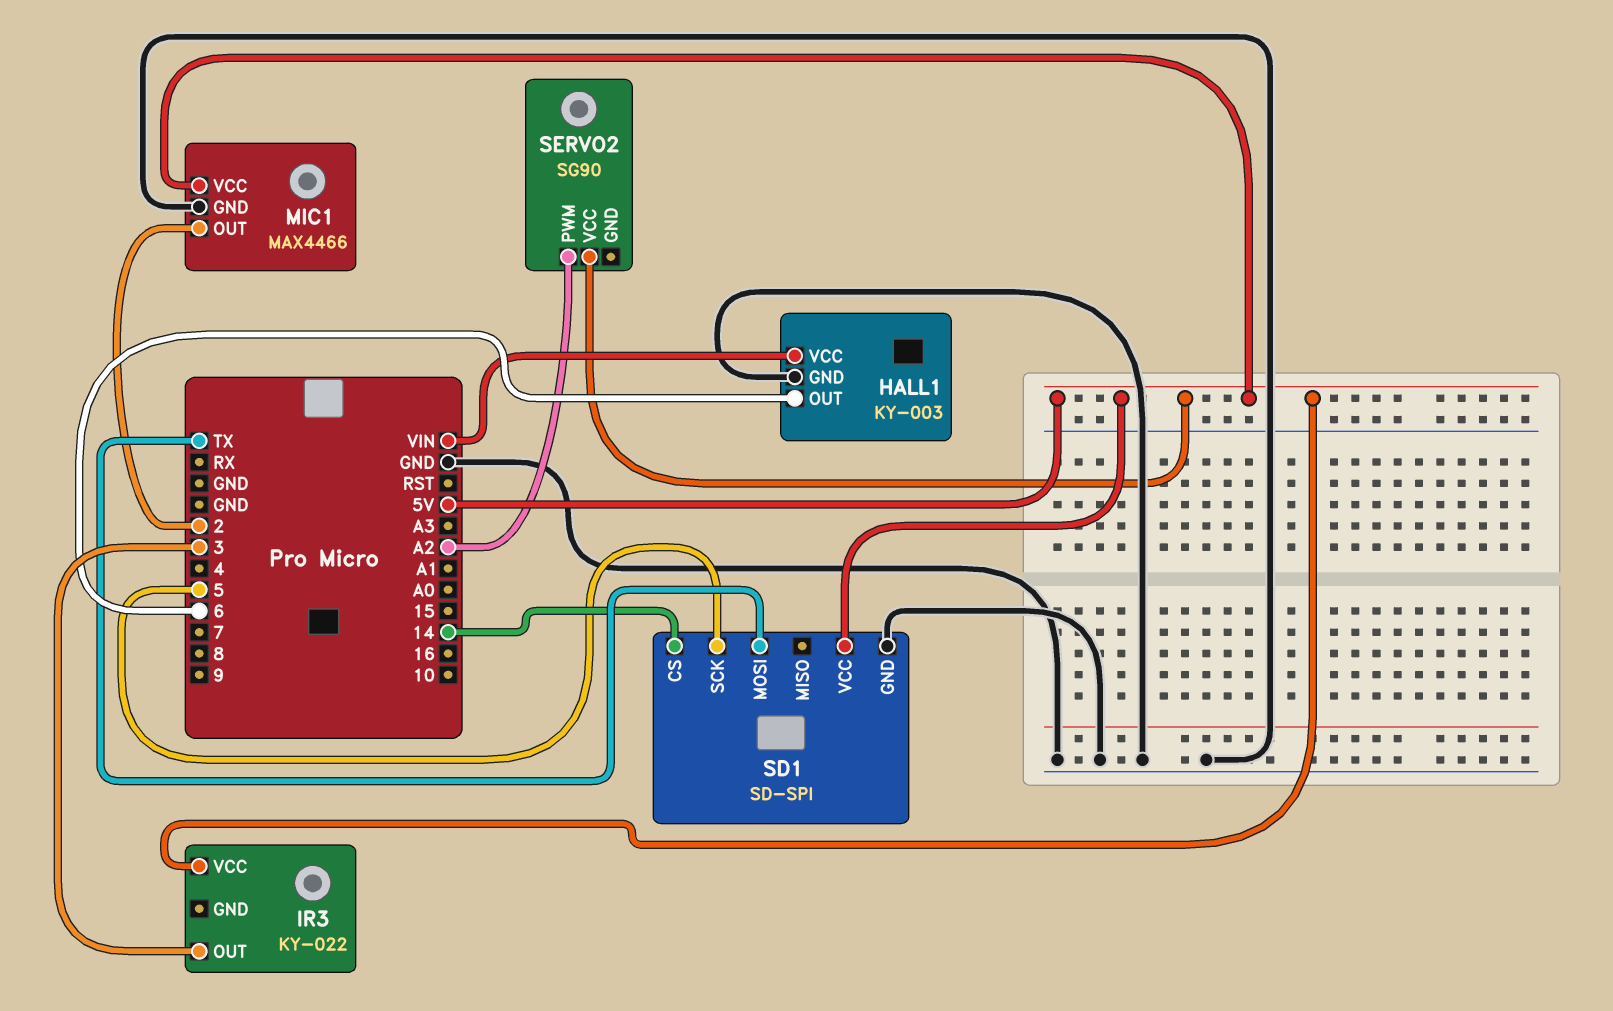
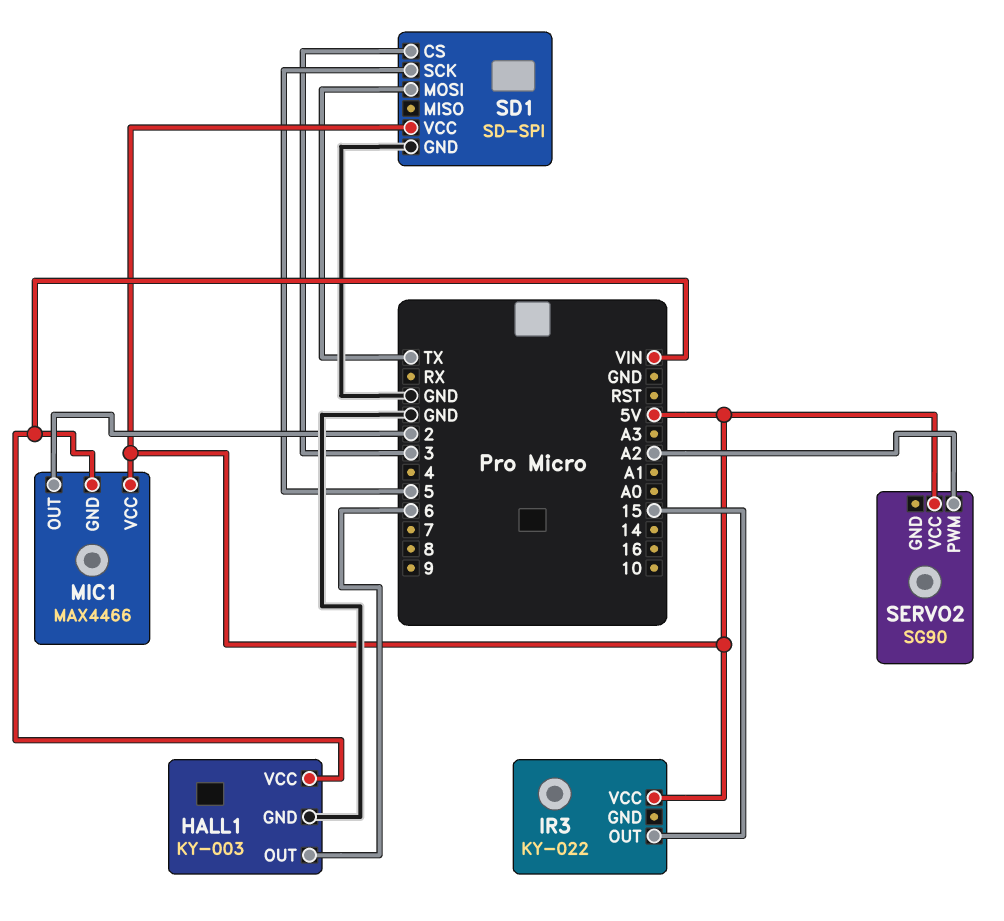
IR3 pin OUT: 3 -> 15
MIC1 pin GND: GND -> VIN
SD1 pin CS: 14 -> 3

